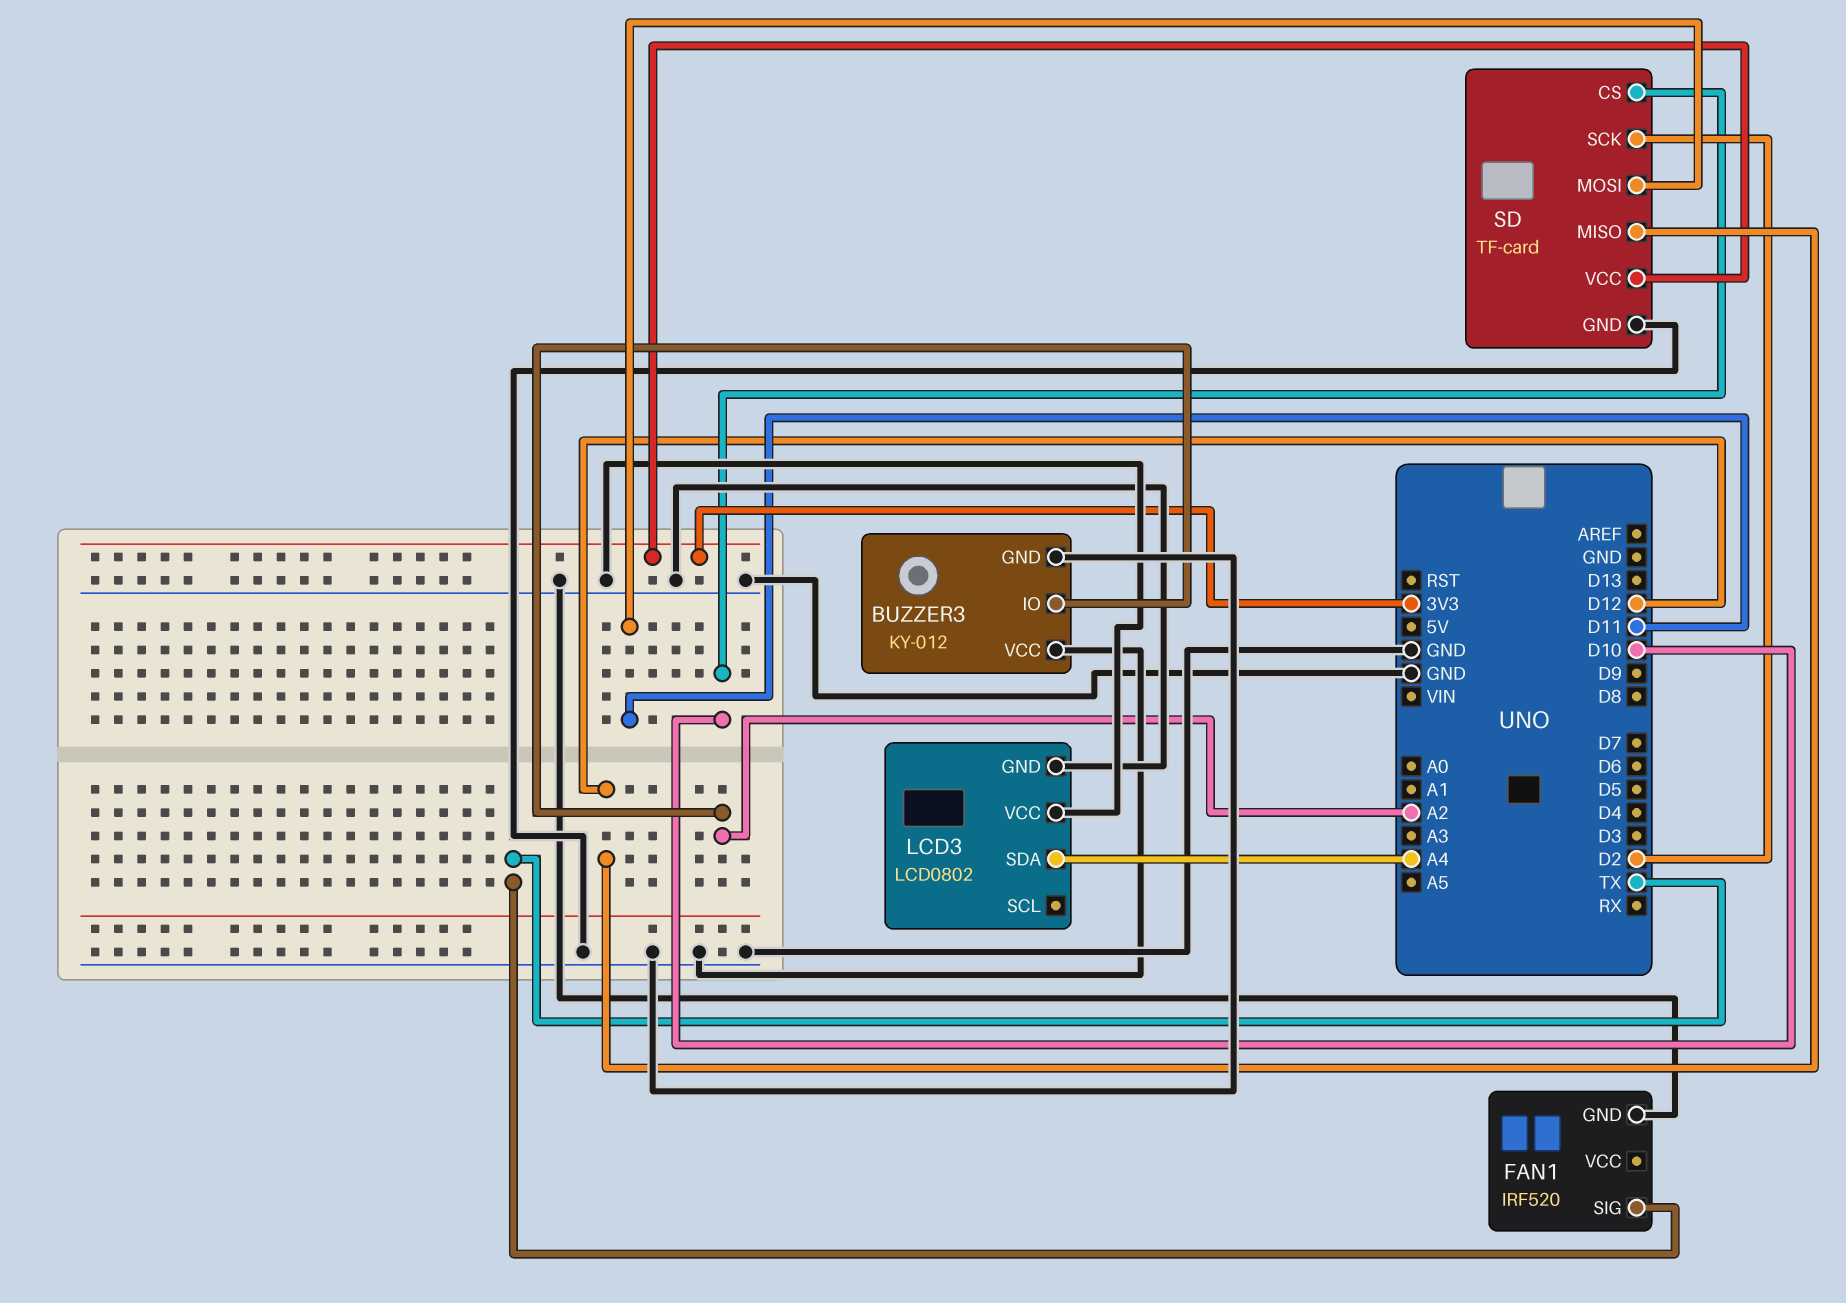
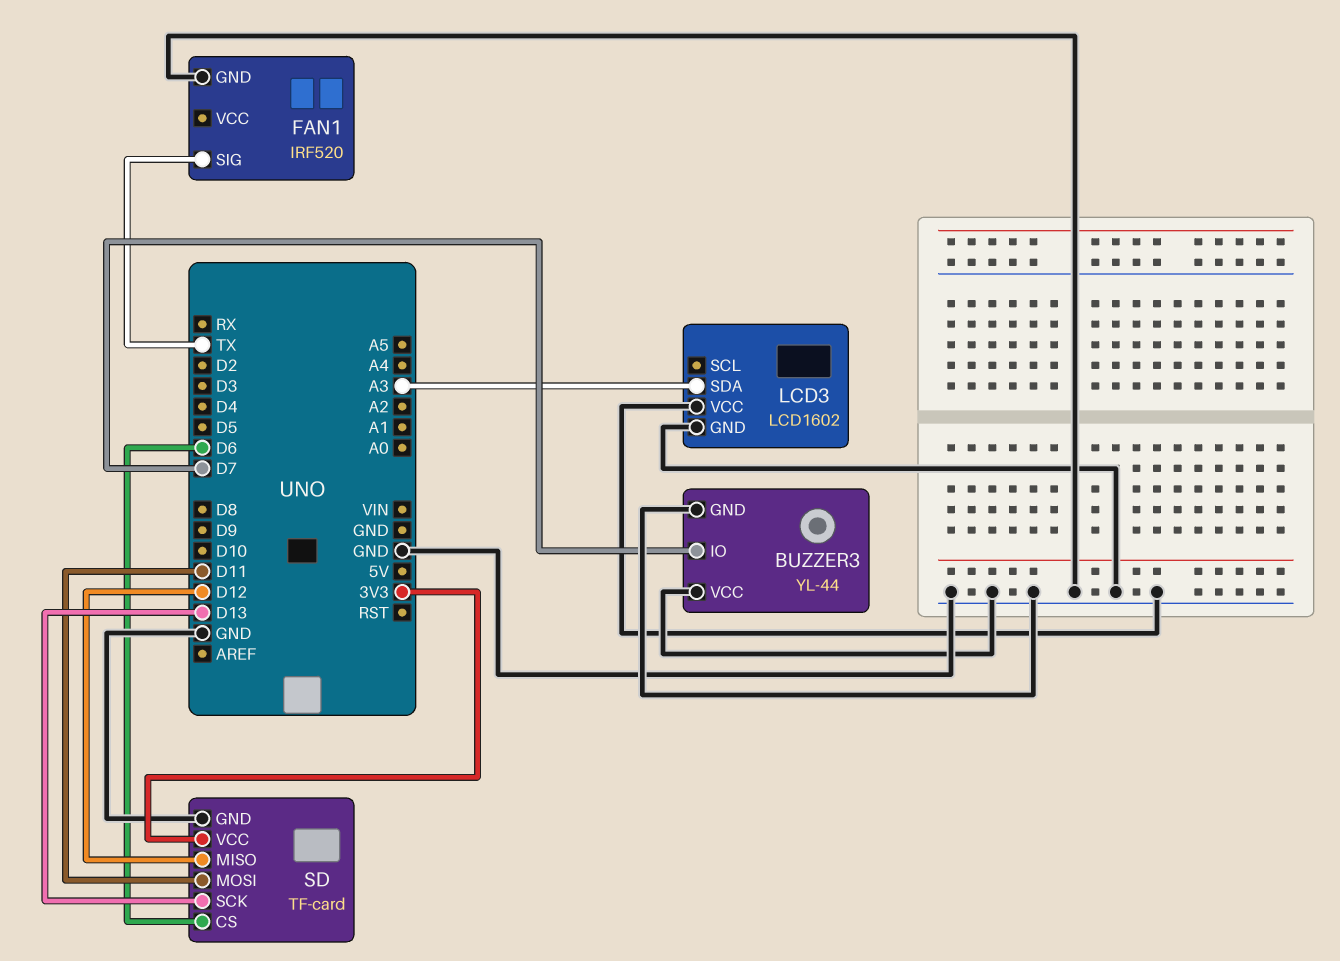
BUZZER3: KY-012 -> YL-44
BUZZER3 pin IO: A2 -> D7
LCD3: LCD0802 -> LCD1602
LCD3 pin SDA: A4 -> A3
SD pin CS: D10 -> D6
SD pin SCK: D2 -> D13

